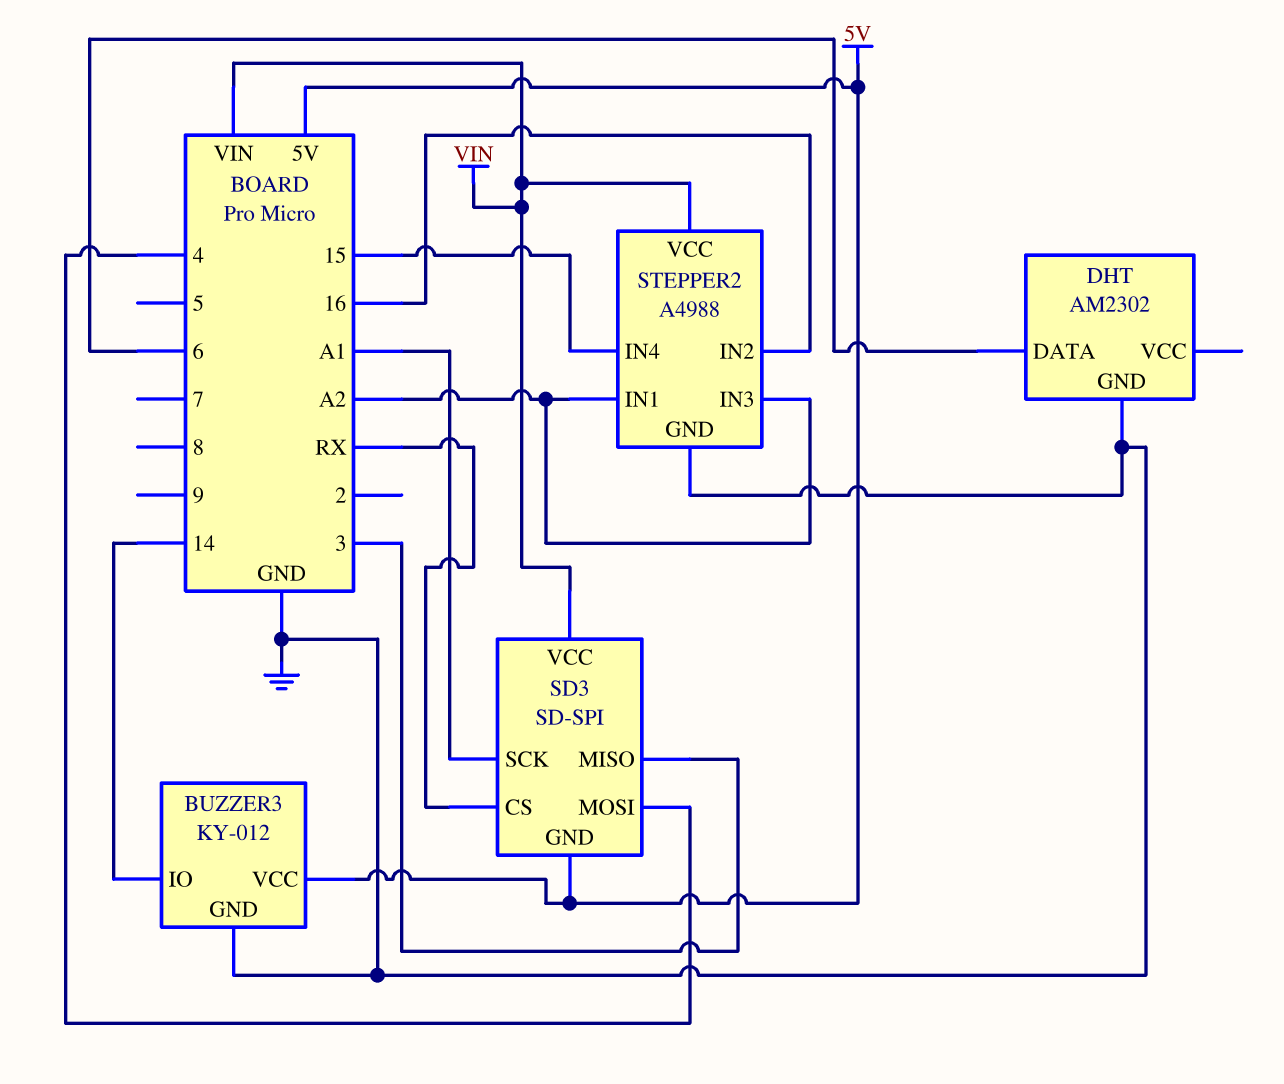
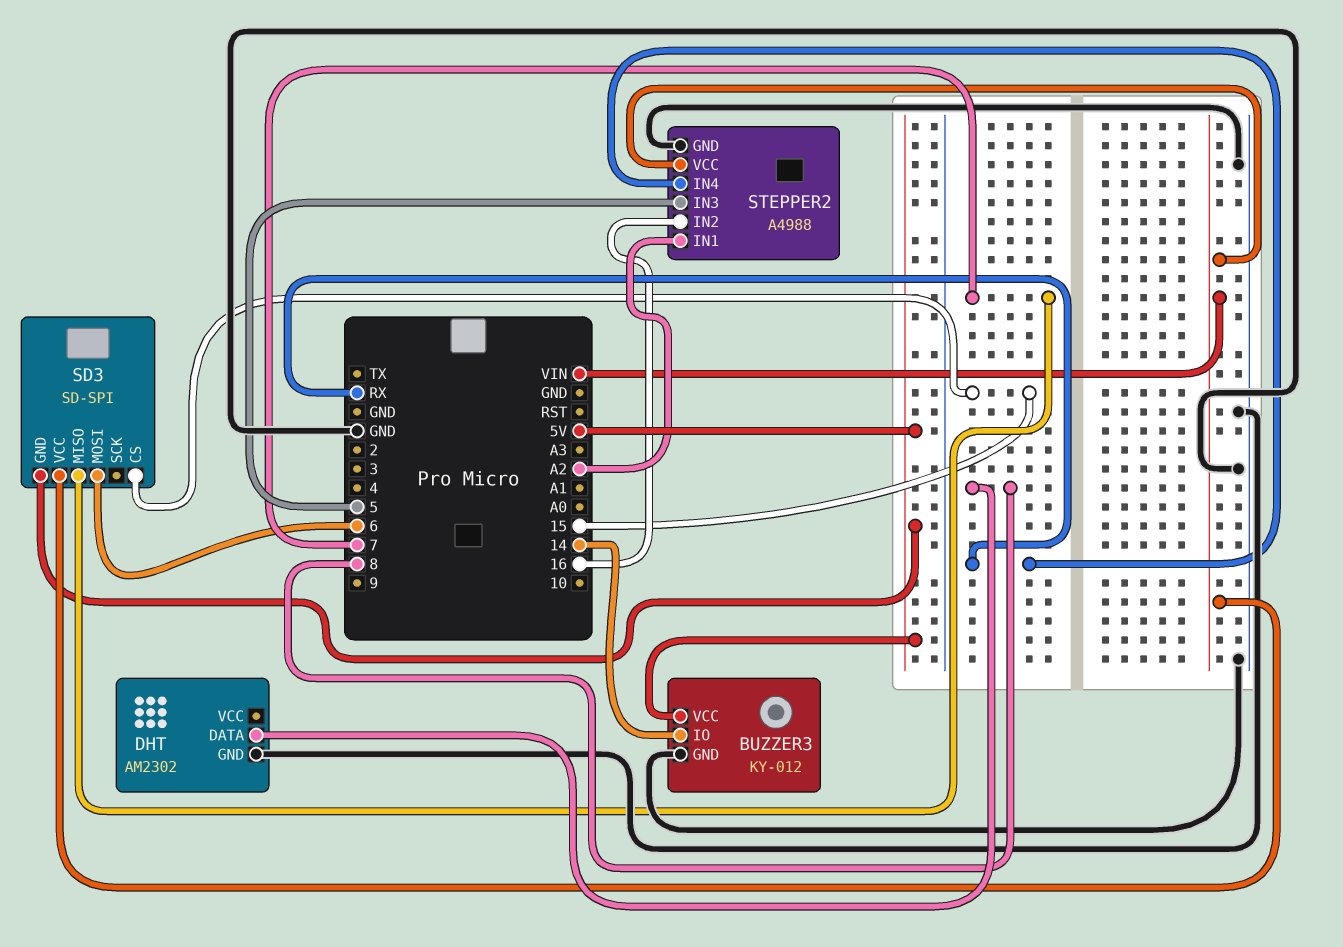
DHT pin DATA: 6 -> 8
SD3 pin CS: RX -> 15
SD3 pin MISO: 3 -> 7
SD3 pin MOSI: 4 -> 6
SD3 pin SCK: A1 -> none
STEPPER2 pin IN3: A2 -> 5
STEPPER2 pin IN4: 15 -> RX

